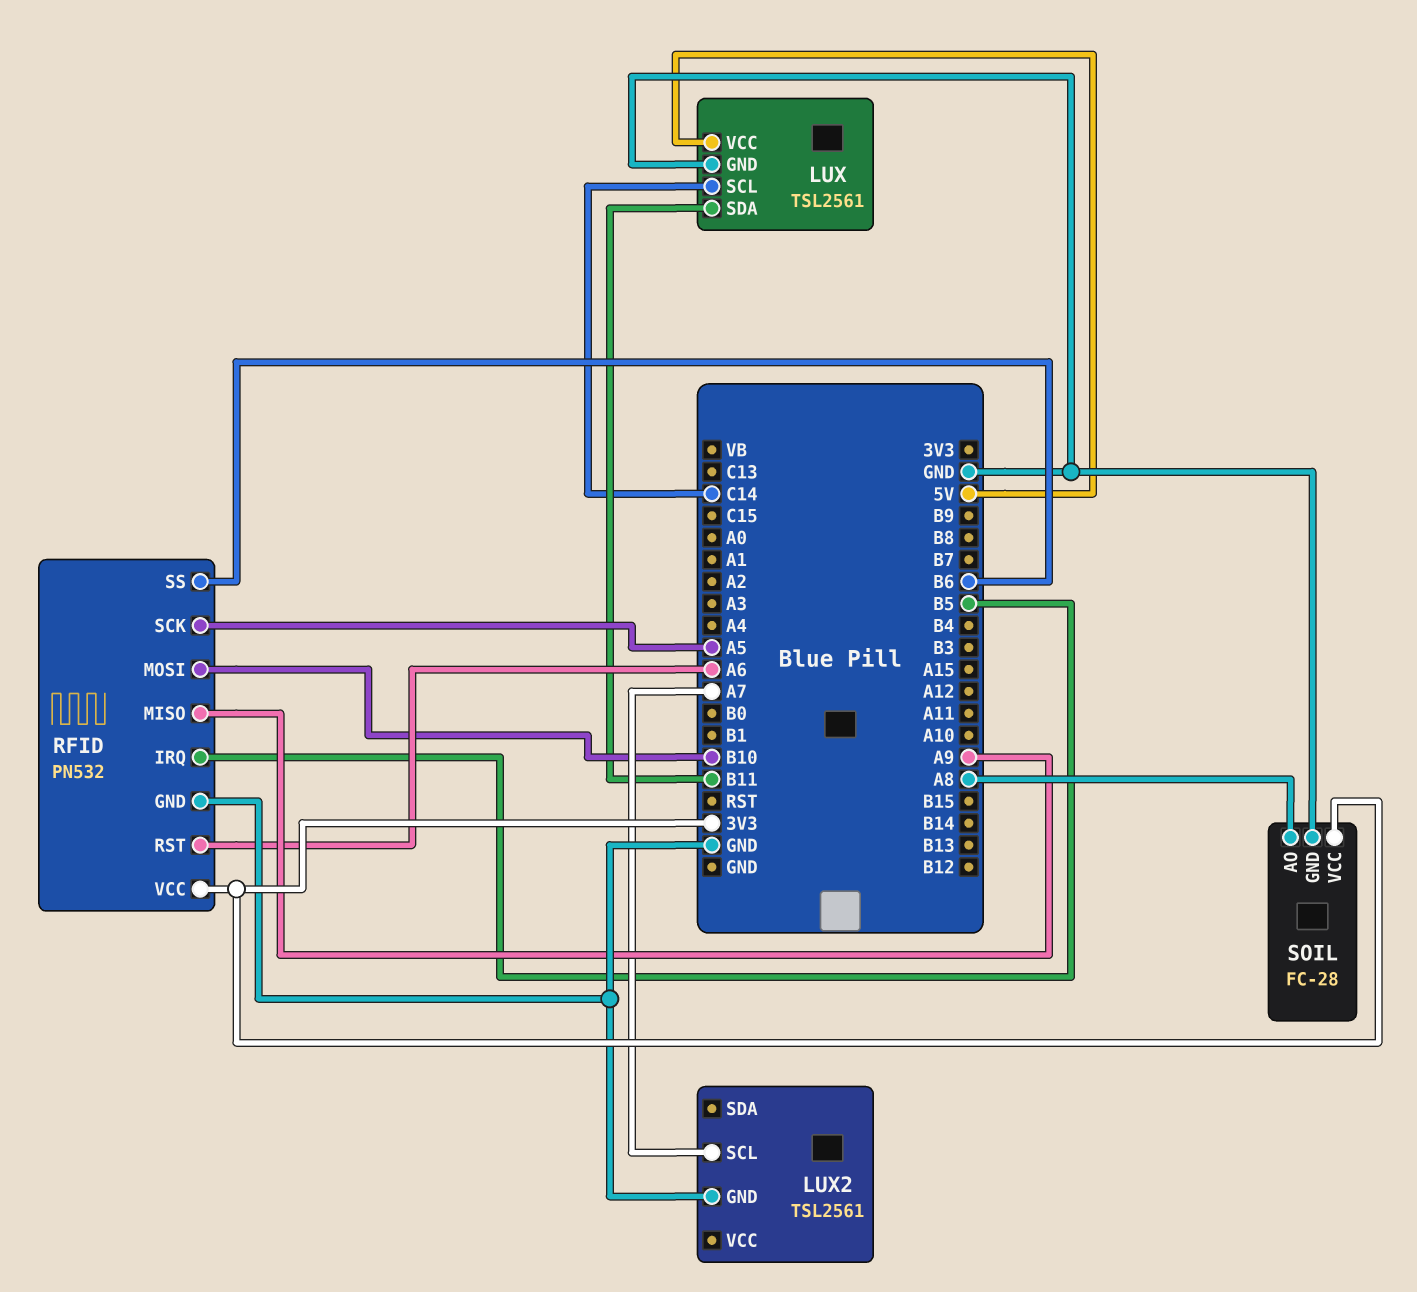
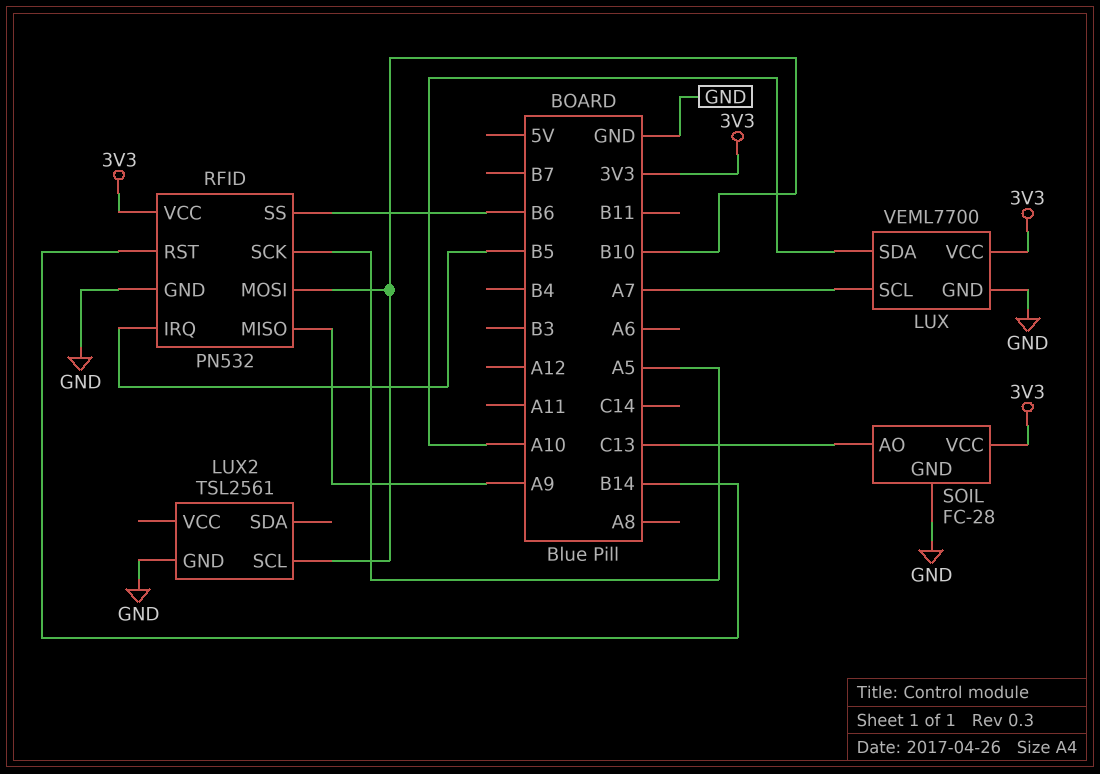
LUX: TSL2561 -> VEML7700
LUX pin SCL: C14 -> A7
LUX pin SDA: B11 -> A10
LUX pin VCC: 5V -> 3V3
LUX2 pin SCL: A7 -> B10
RFID pin RST: A6 -> B14
SOIL pin AO: A8 -> C13

